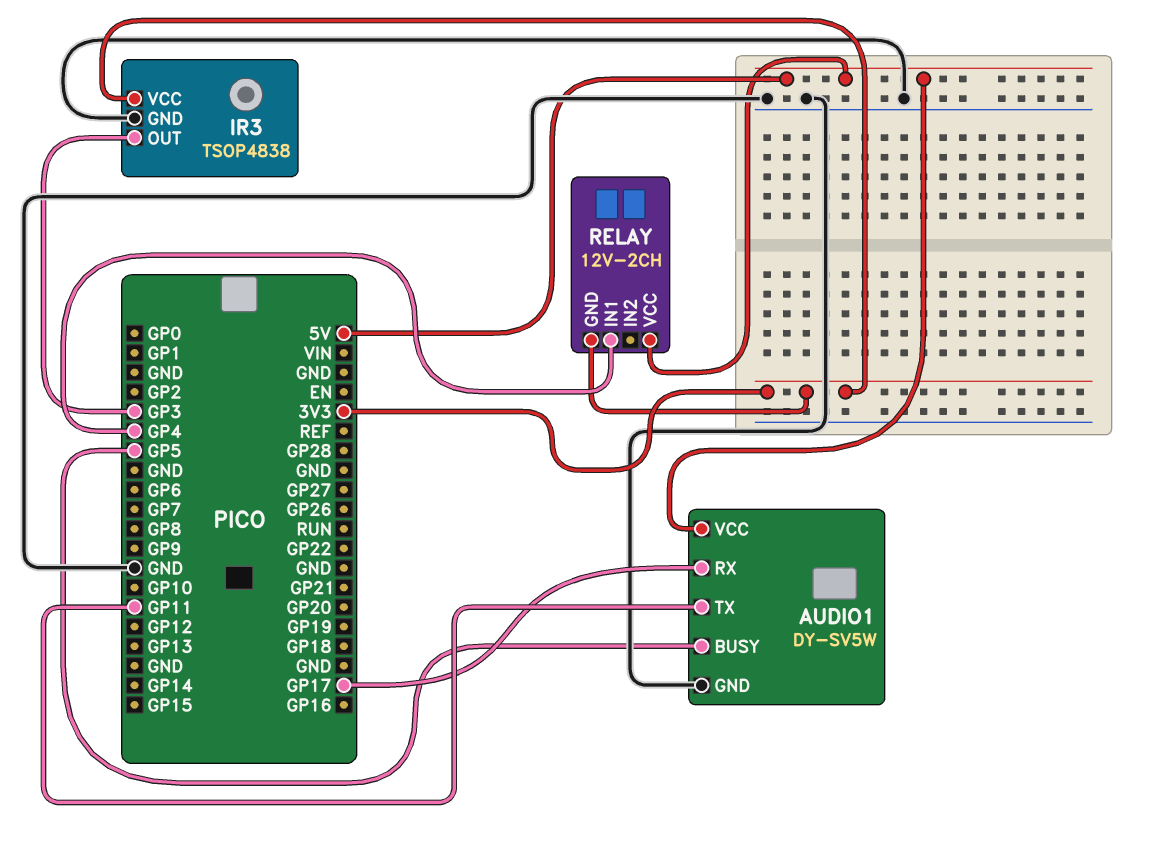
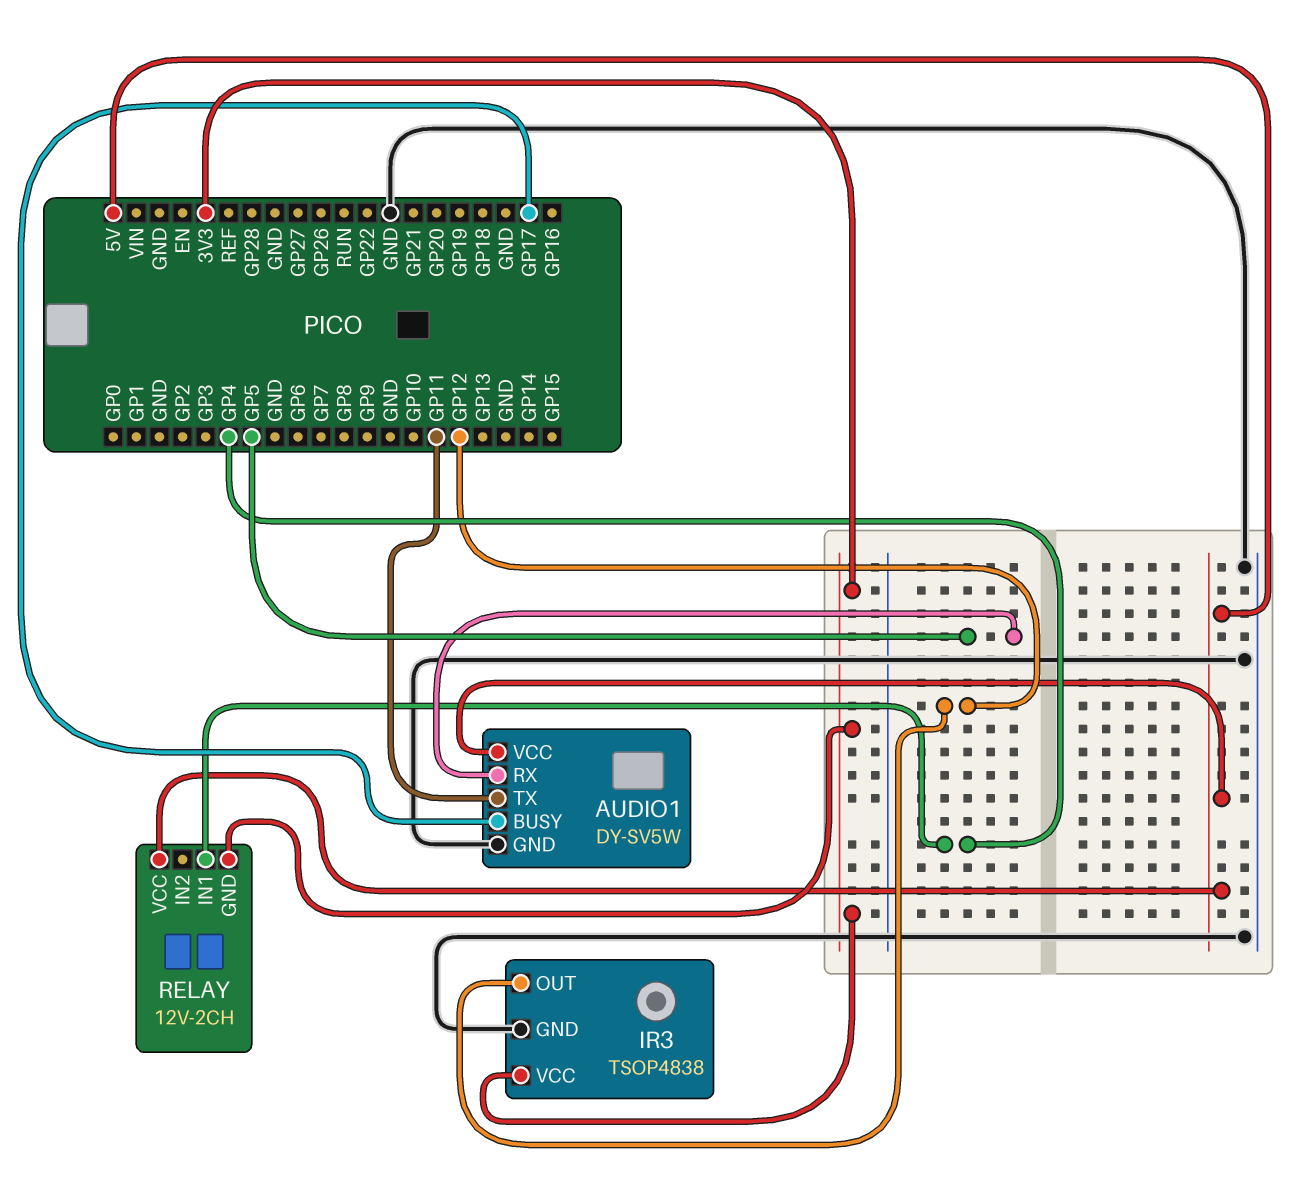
AUDIO1 pin BUSY: GP5 -> GP17
AUDIO1 pin RX: GP17 -> GP5
IR3 pin OUT: GP3 -> GP12

